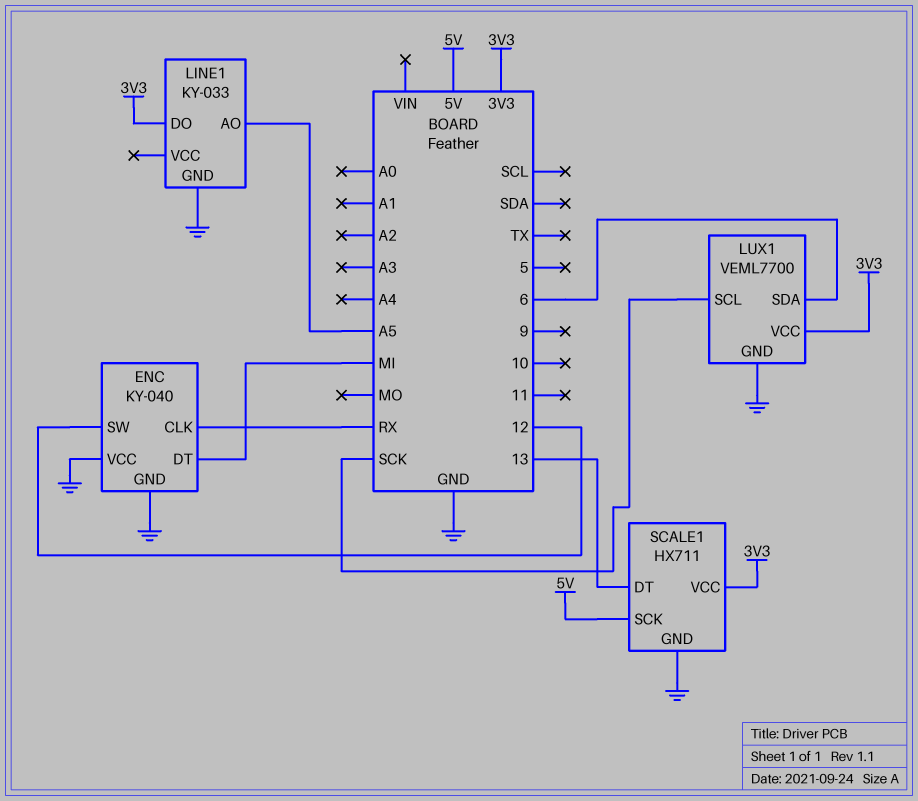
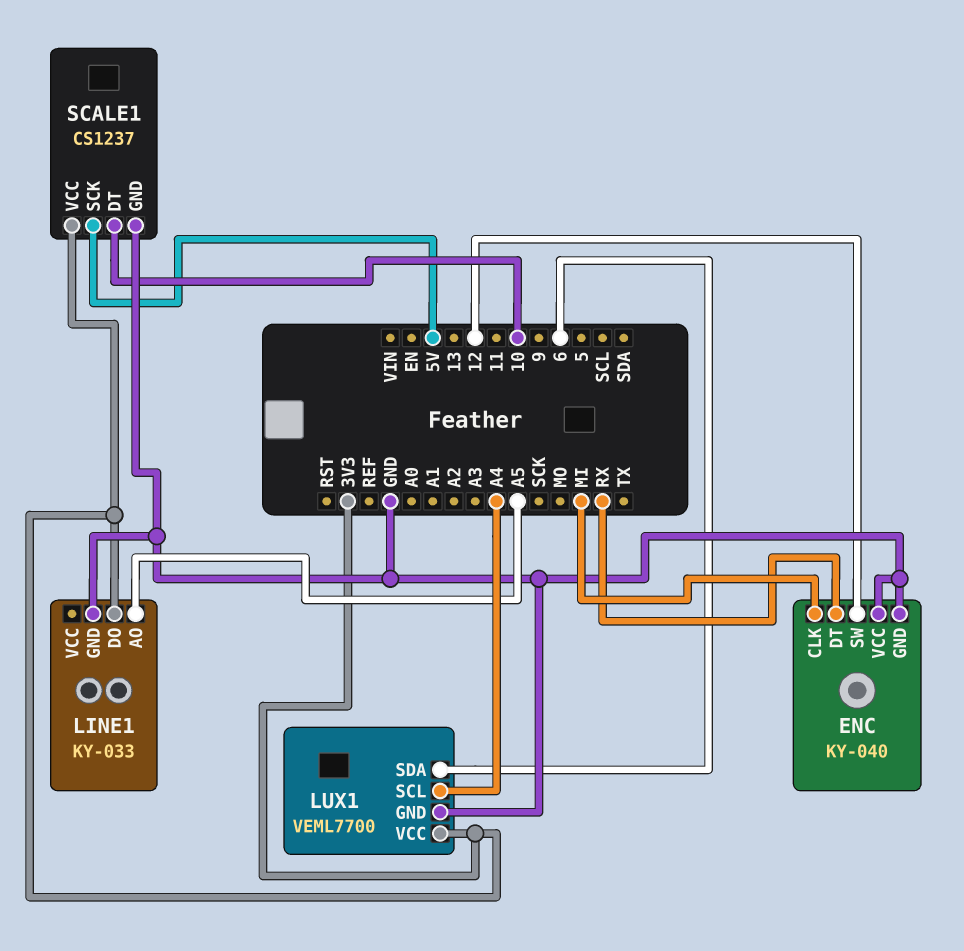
ENC pin CLK: RX -> MI
ENC pin DT: MI -> RX
LUX1 pin SCL: SCK -> A4
SCALE1: HX711 -> CS1237
SCALE1 pin DT: 13 -> 10

